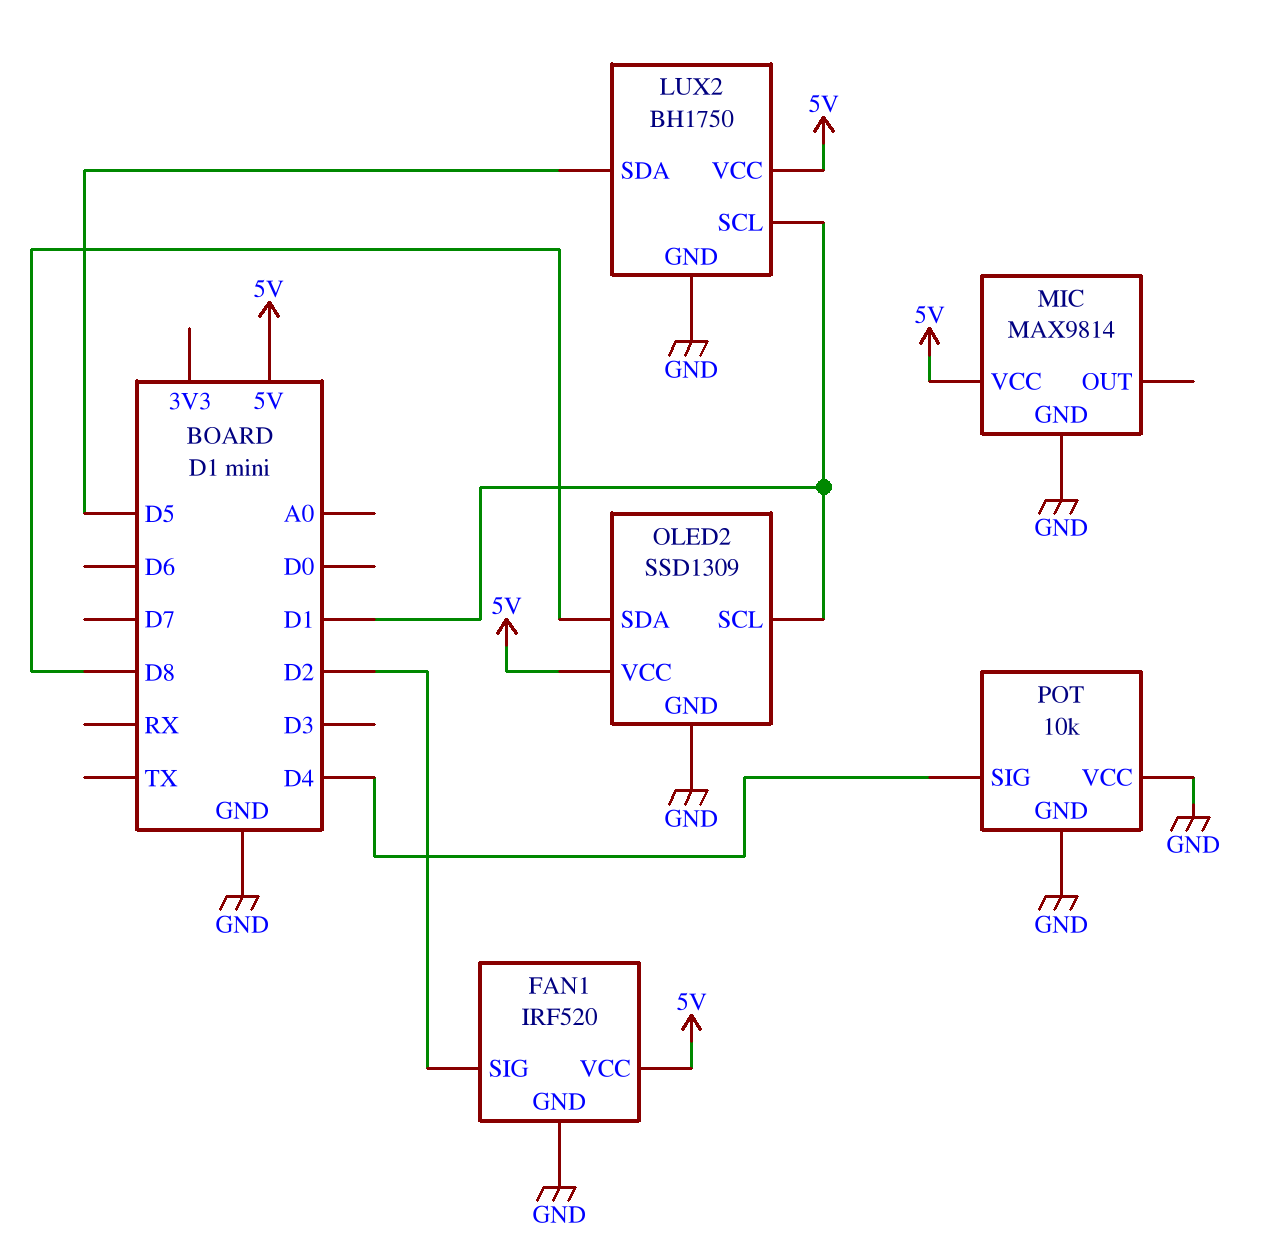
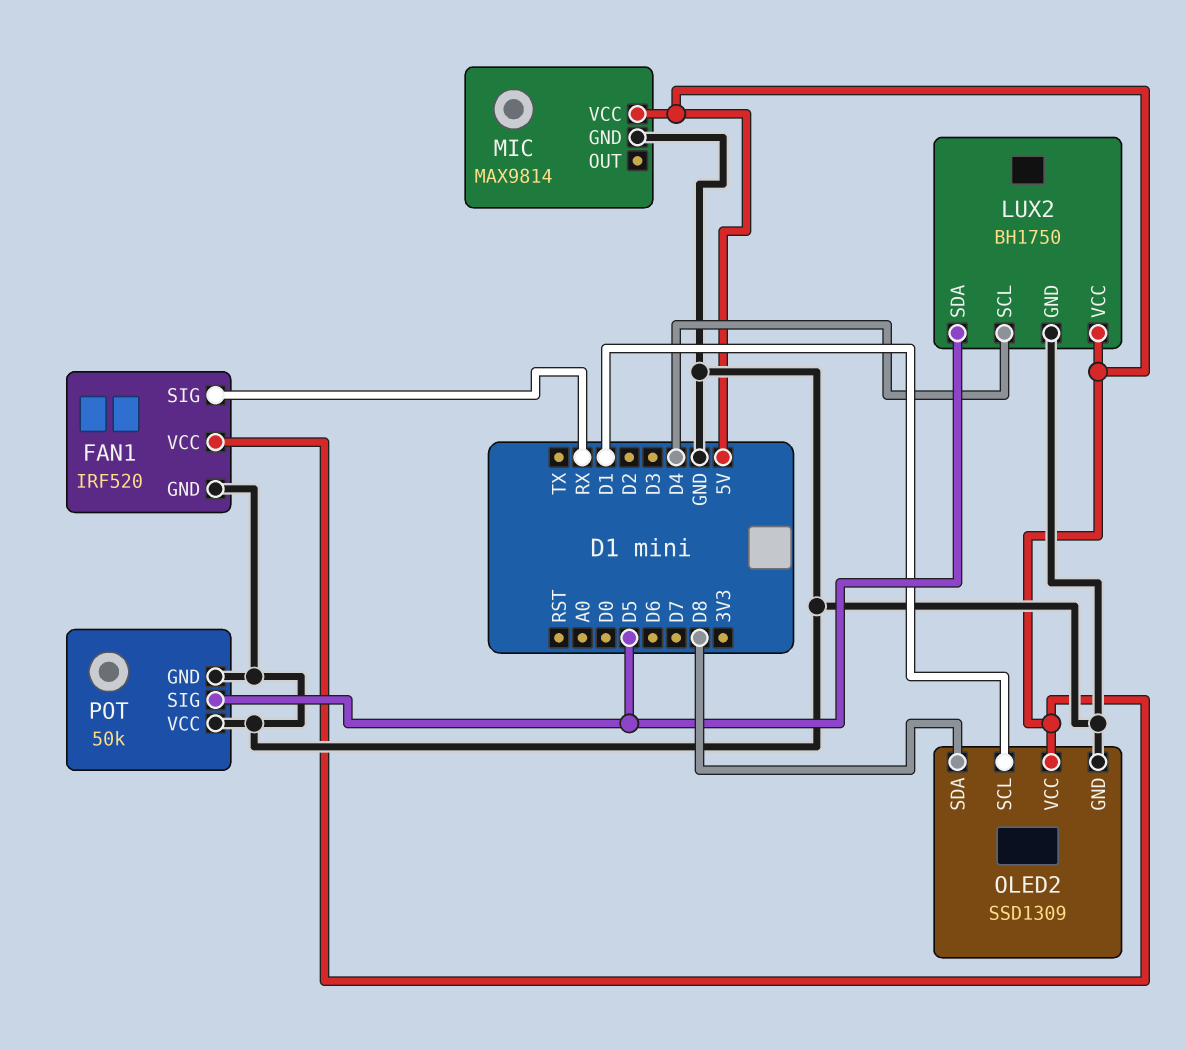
FAN1 pin SIG: D2 -> RX
LUX2 pin SCL: D1 -> D4
POT: 10k -> 50k
POT pin SIG: D4 -> D5

